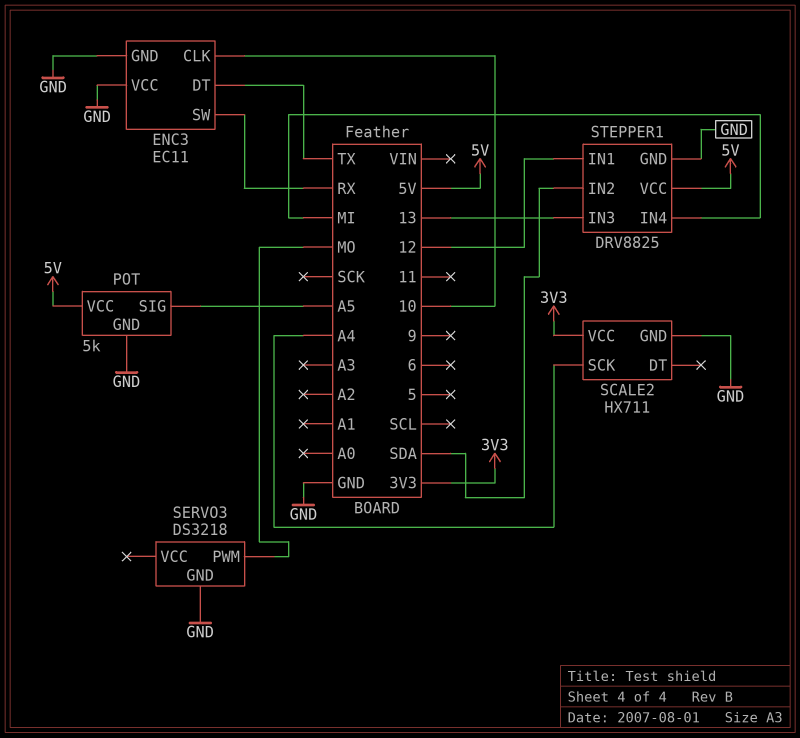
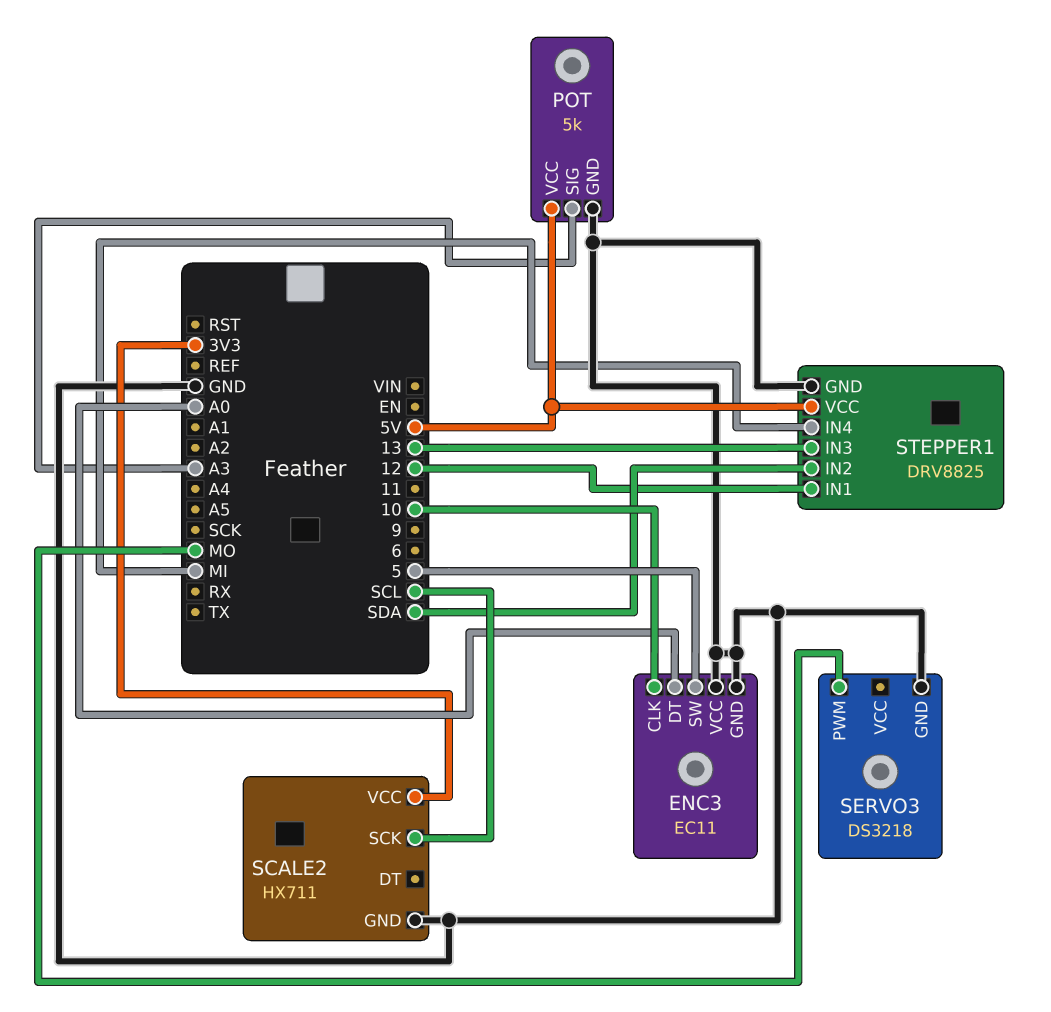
ENC3 pin DT: TX -> A0
ENC3 pin SW: RX -> 5
POT pin SIG: A5 -> A3
SCALE2 pin SCK: A4 -> SCL

